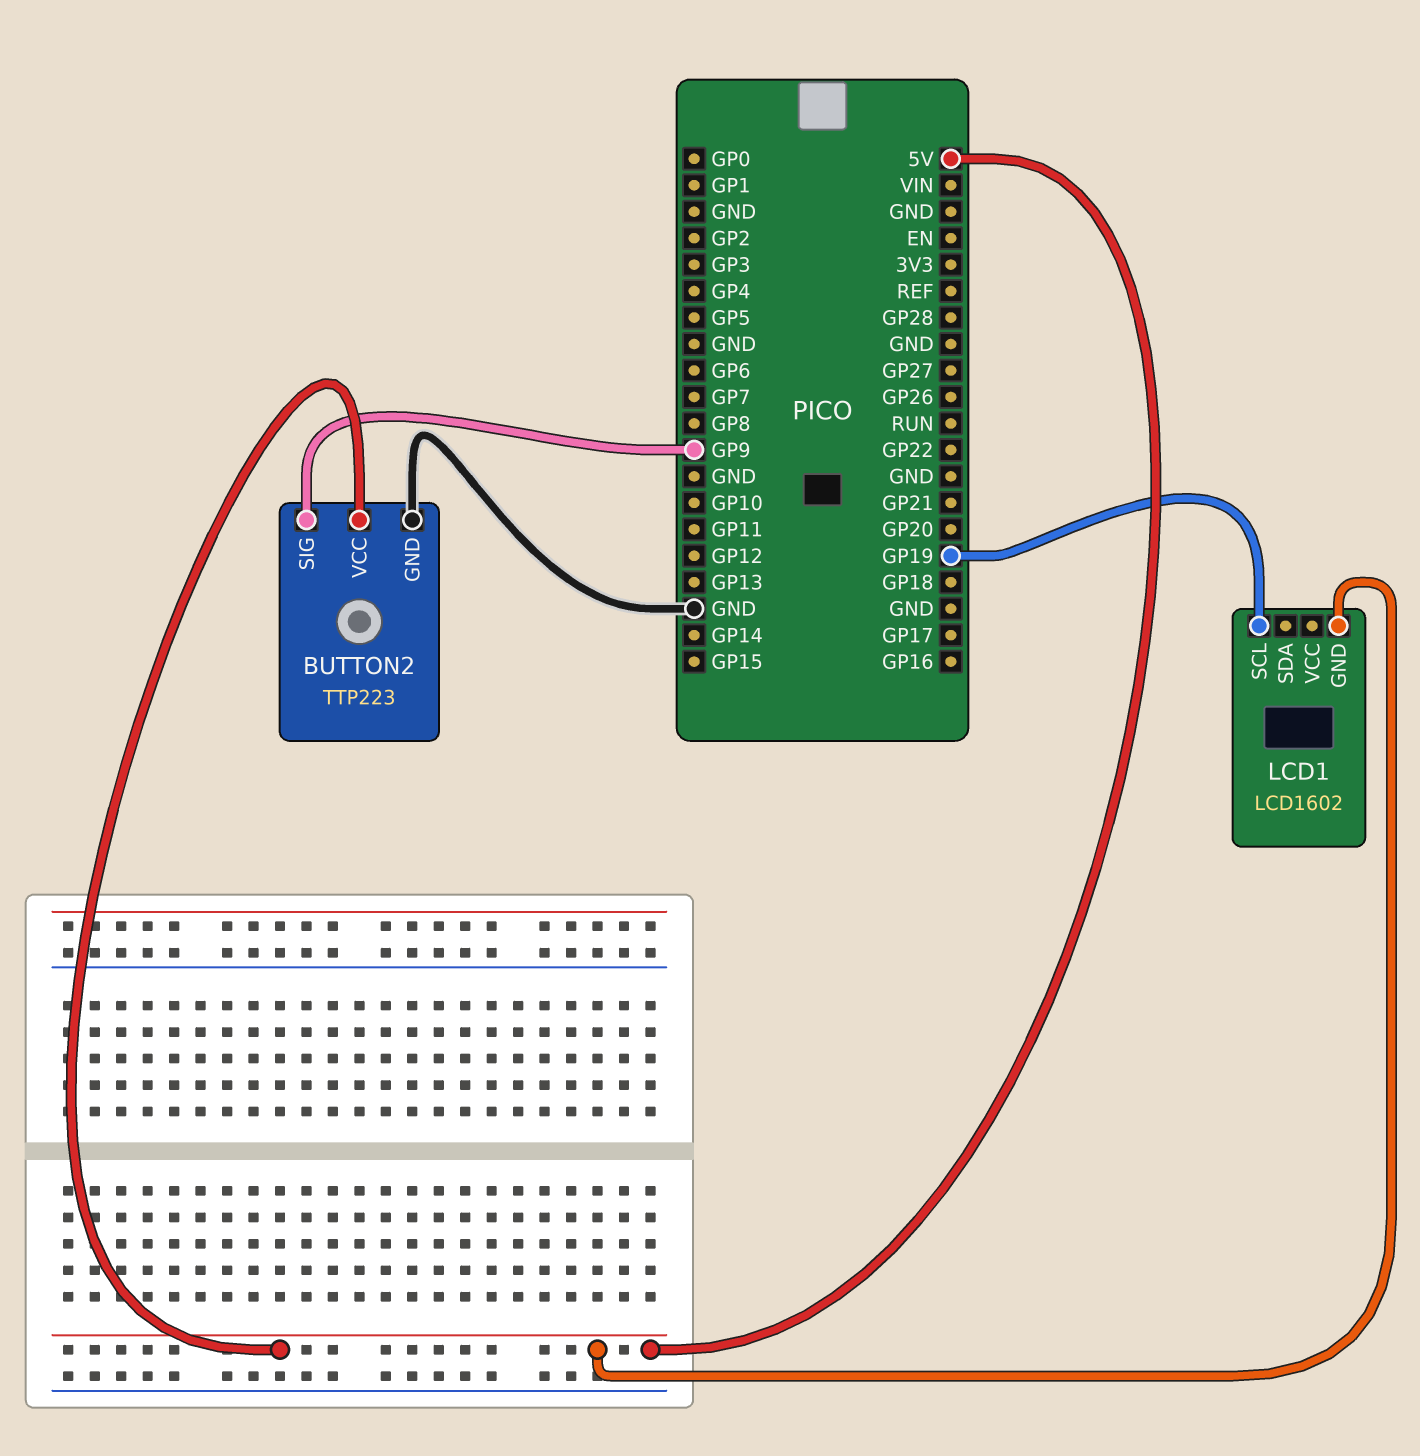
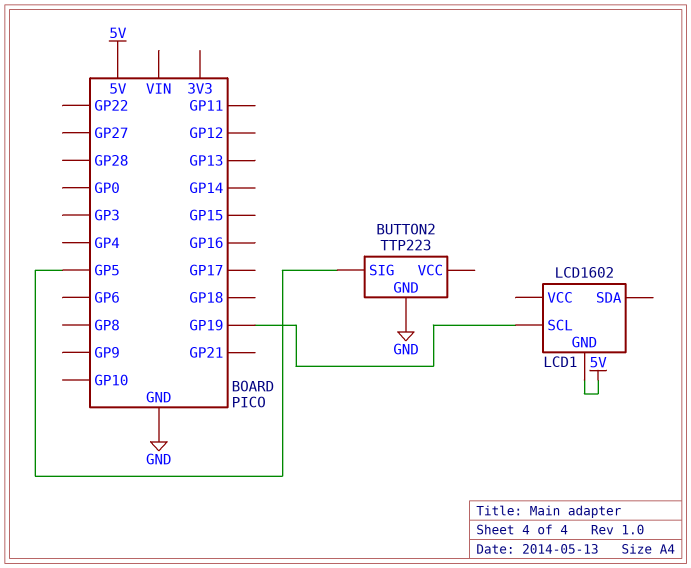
BUTTON2 pin SIG: GP9 -> GP5
BUTTON2 pin VCC: 5V -> none

